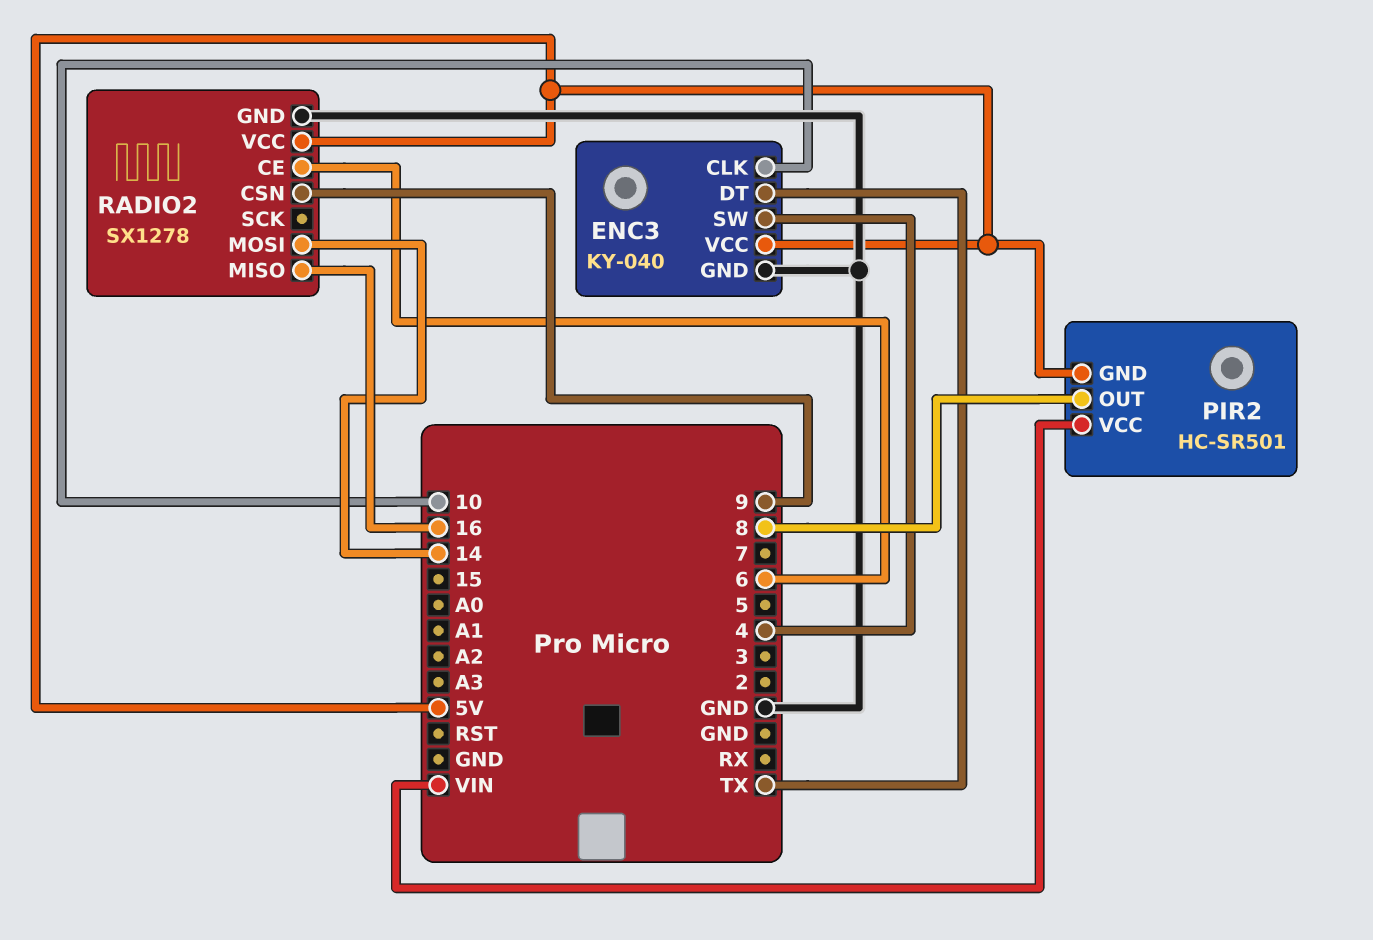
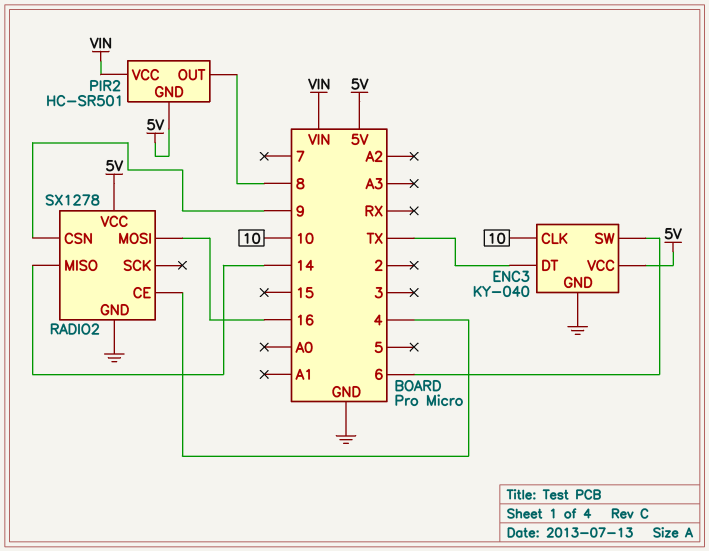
ENC3 pin SW: 4 -> 6
RADIO2 pin CE: 6 -> 4
RADIO2 pin MISO: 16 -> 14
RADIO2 pin MOSI: 14 -> 16

